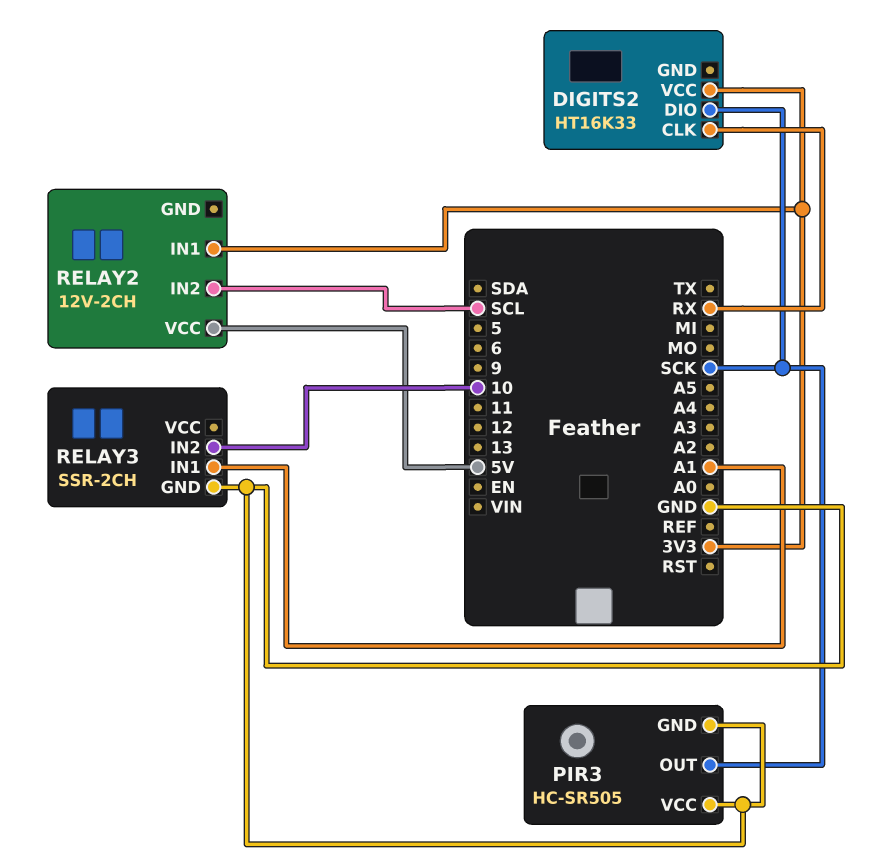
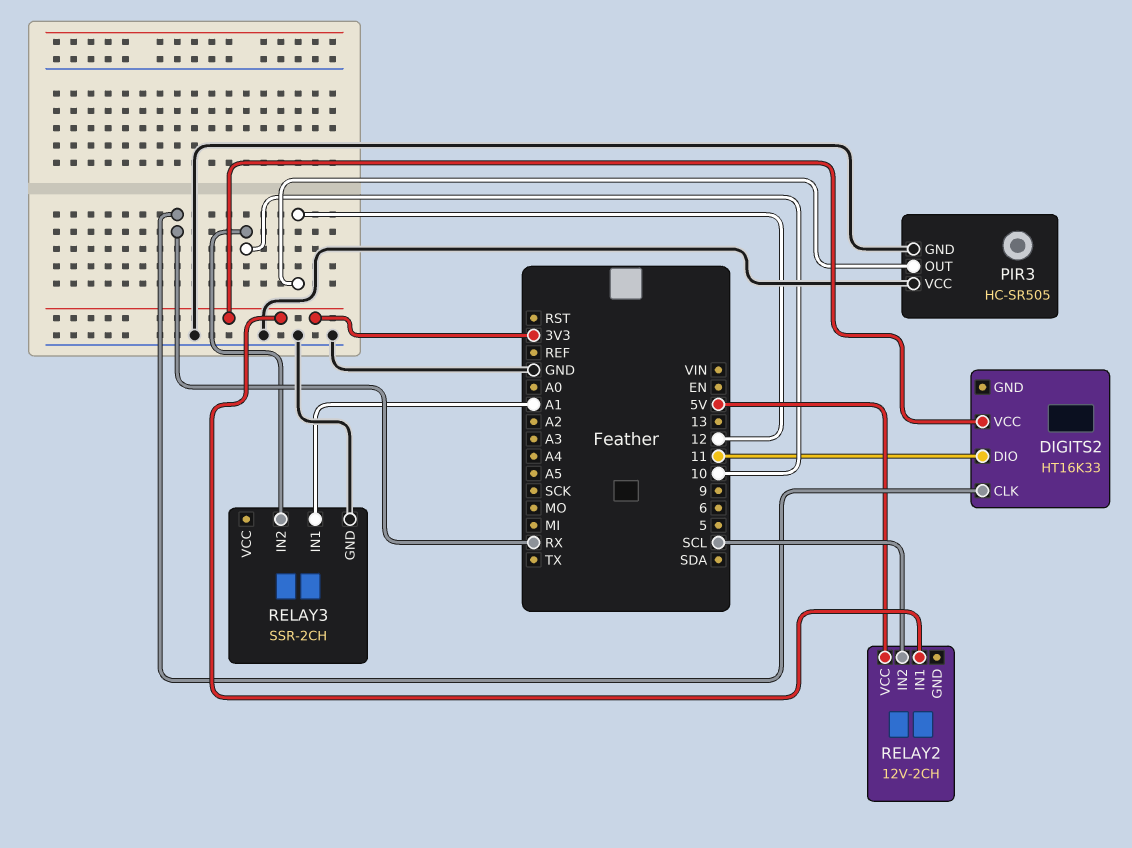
DIGITS2 pin DIO: SCK -> 11
PIR3 pin OUT: SCK -> 12

